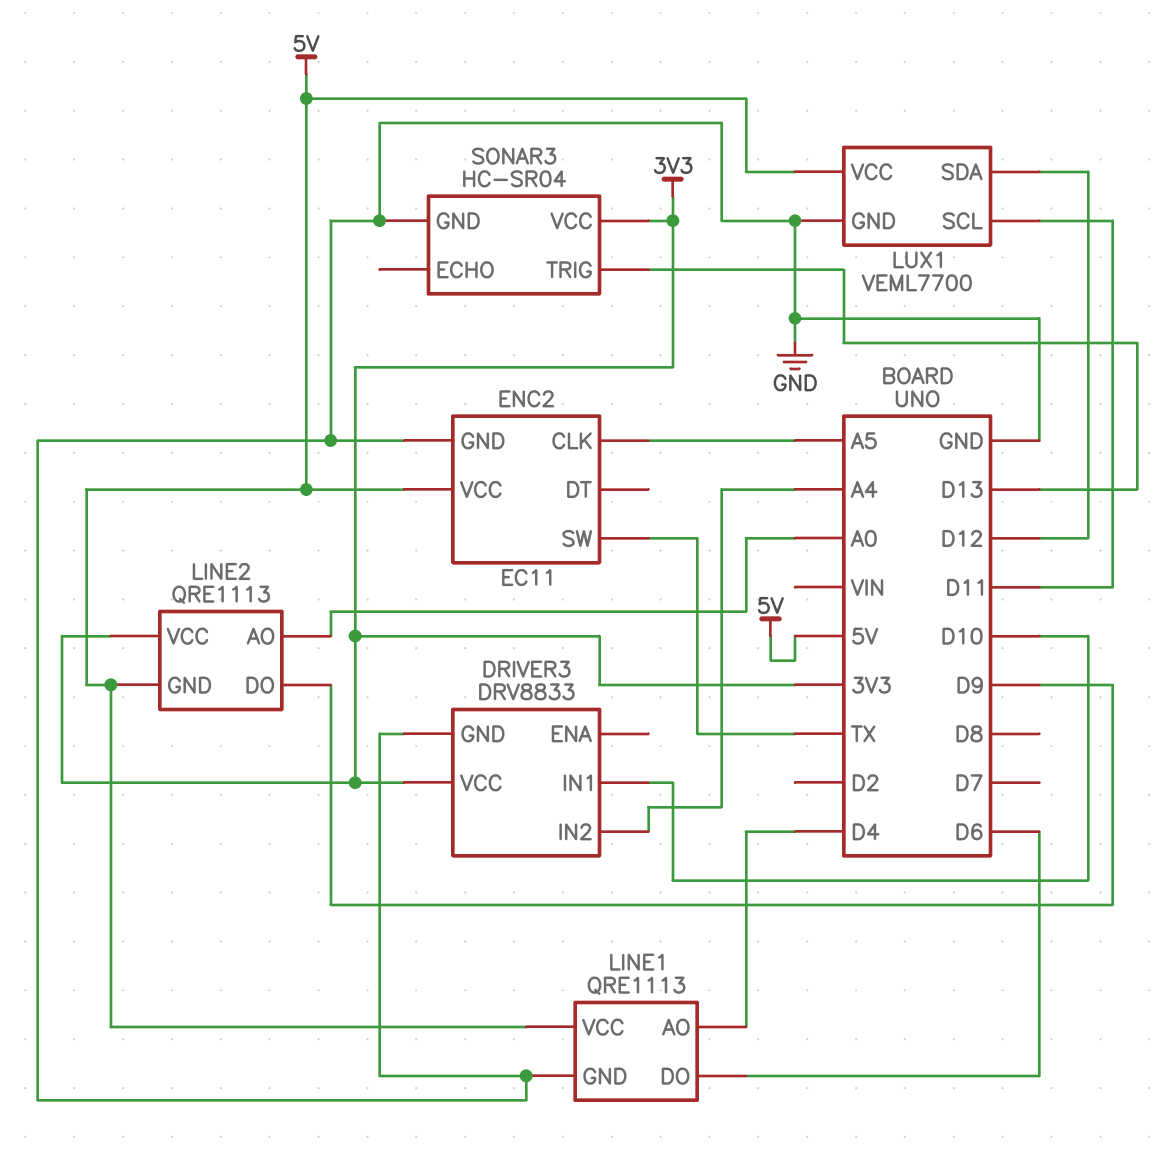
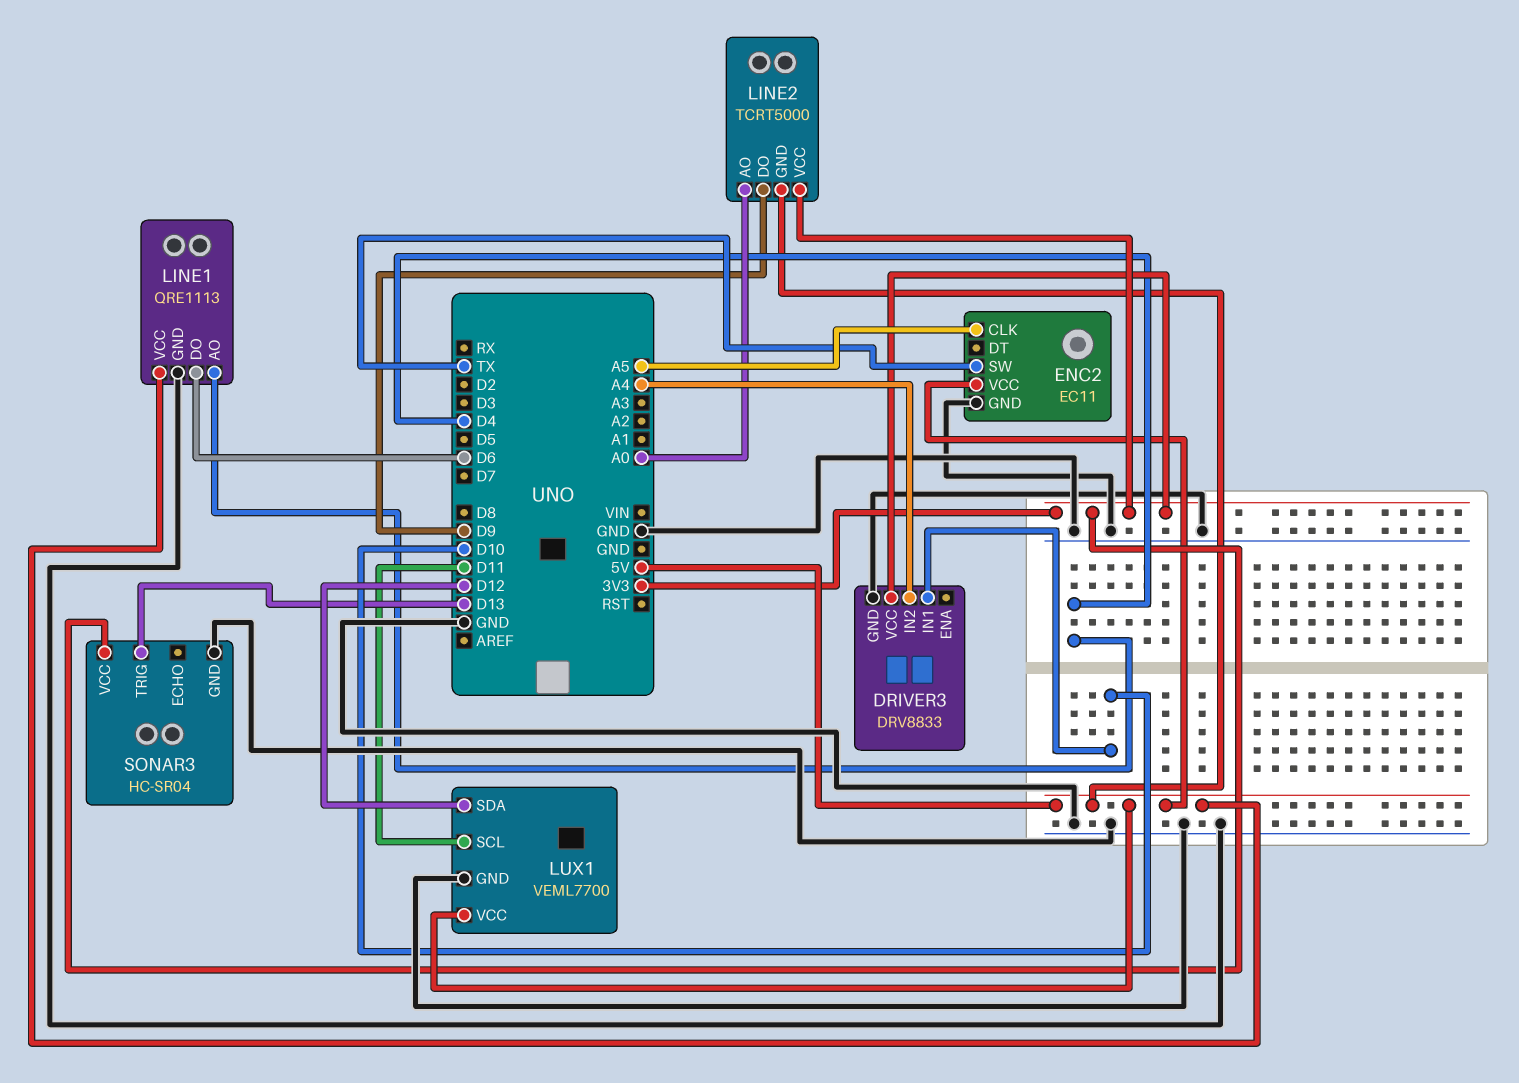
LINE2: QRE1113 -> TCRT5000

